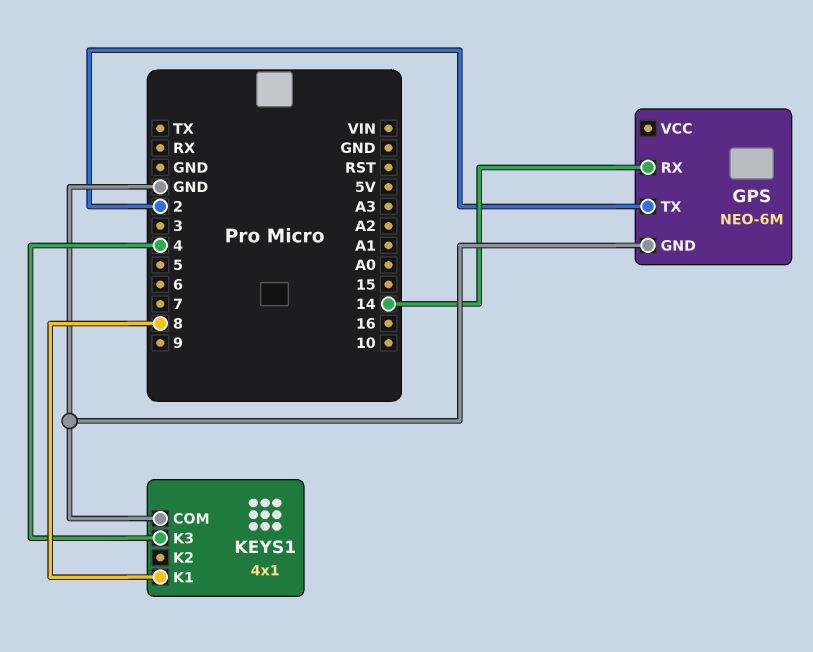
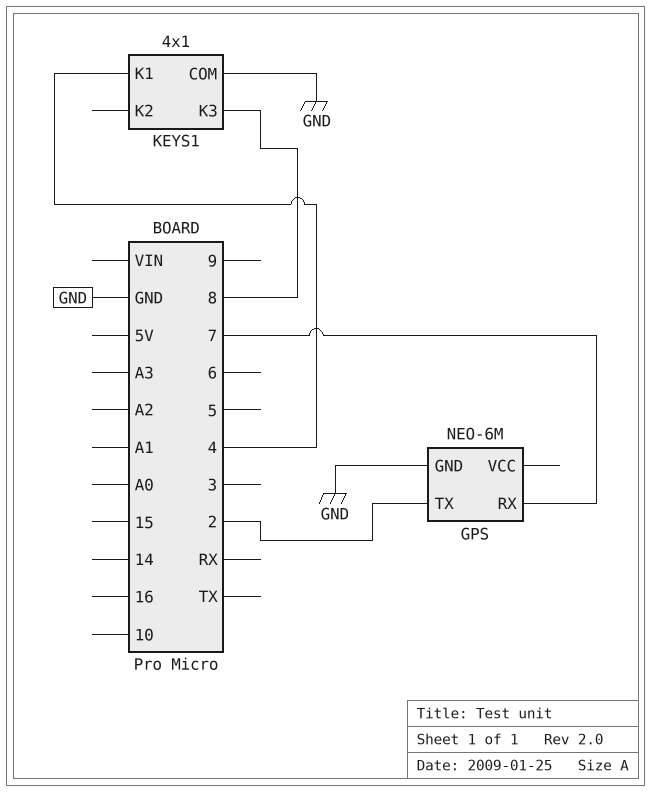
GPS pin RX: 14 -> 7
KEYS1 pin K1: 8 -> 4
KEYS1 pin K3: 4 -> 8

